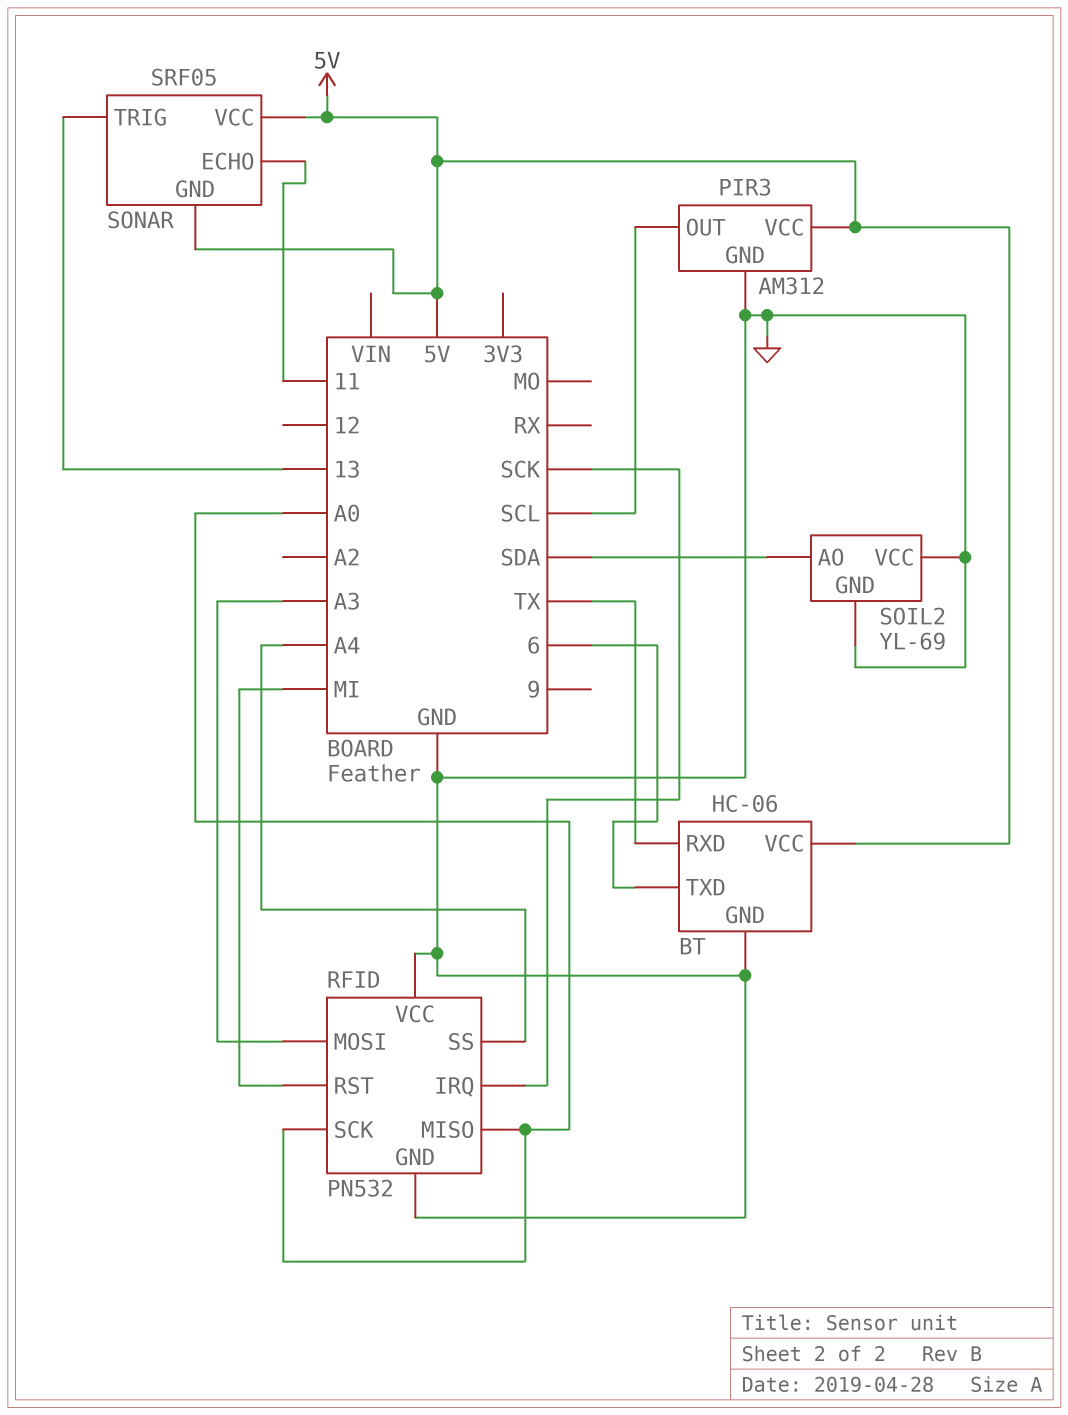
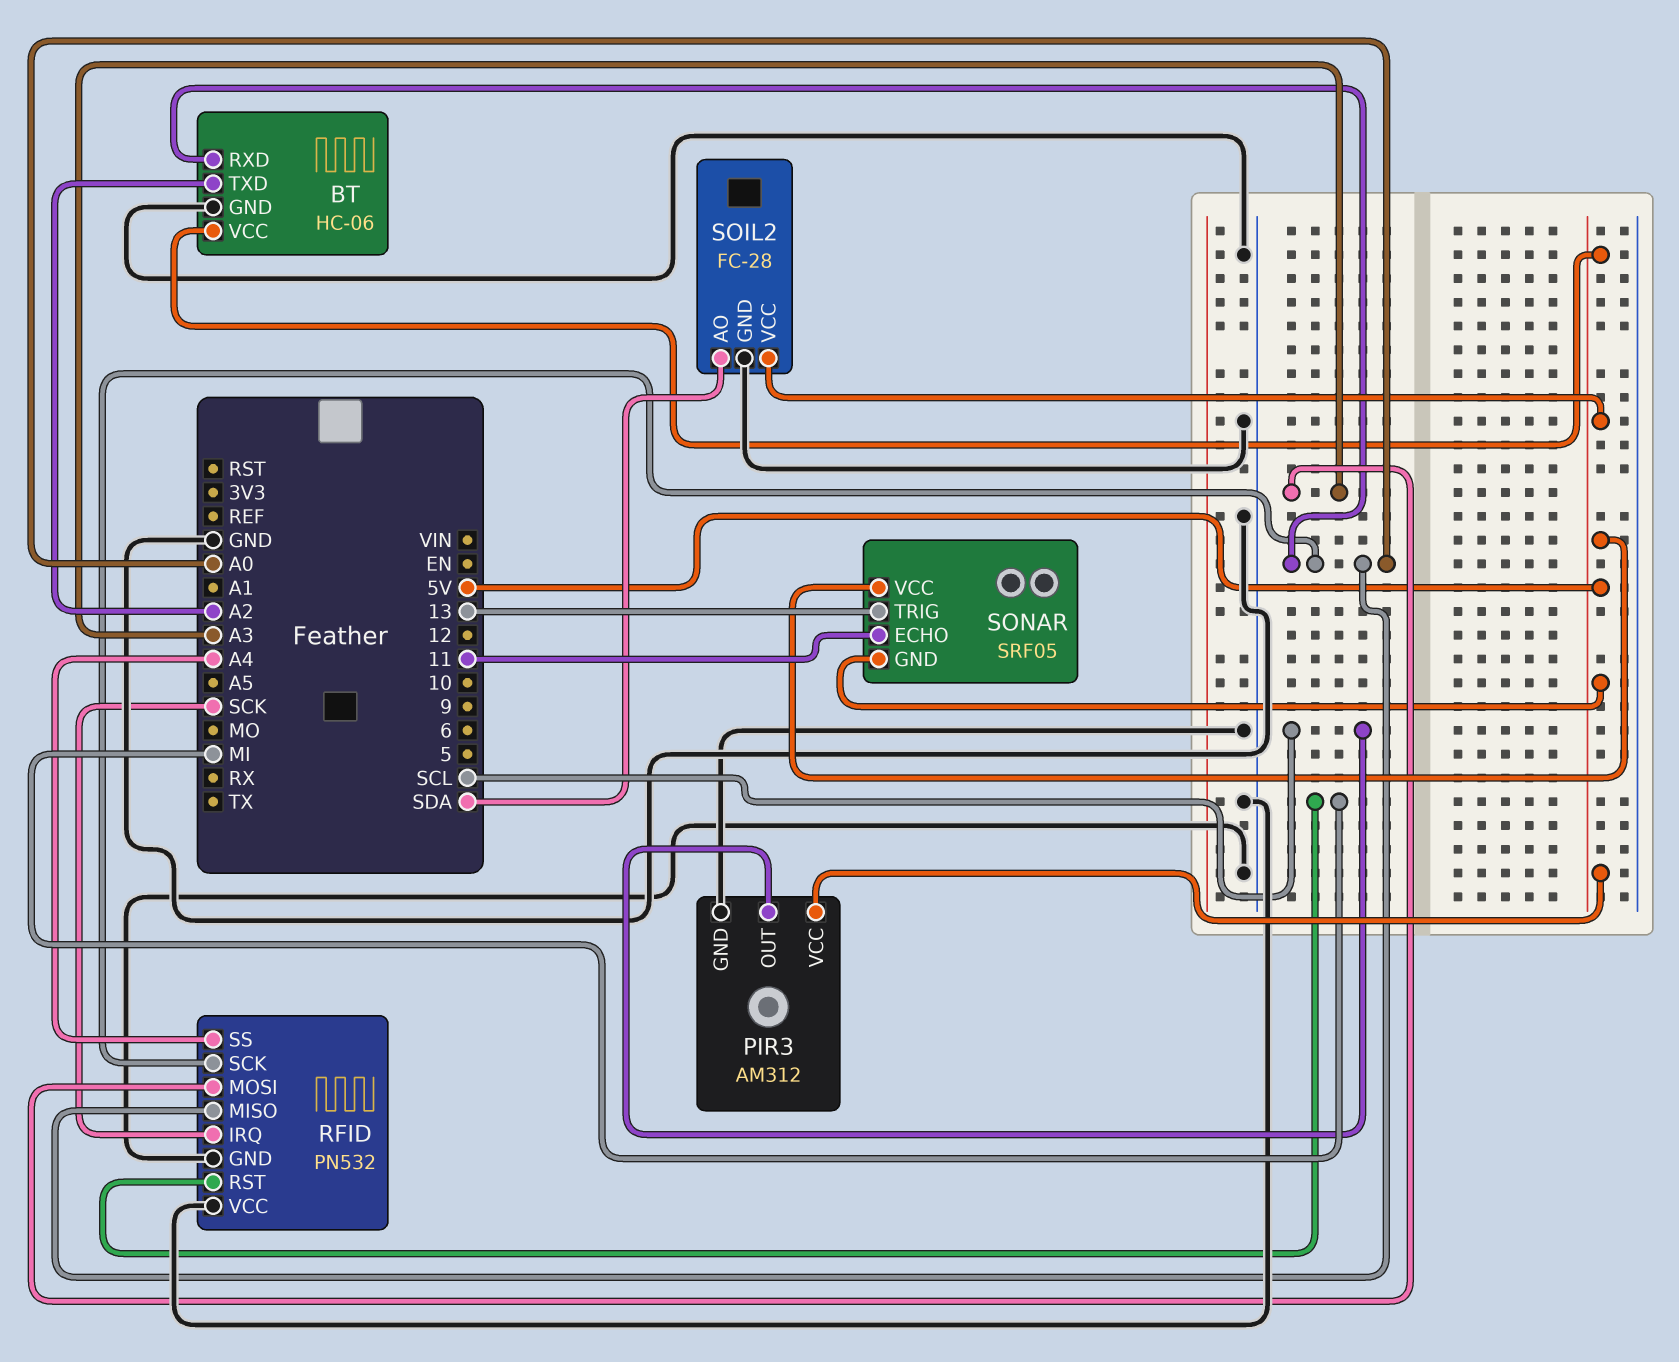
BT pin RXD: TX -> A0
BT pin TXD: 6 -> A2
SOIL2: YL-69 -> FC-28
SOIL2 pin VCC: GND -> 5V

